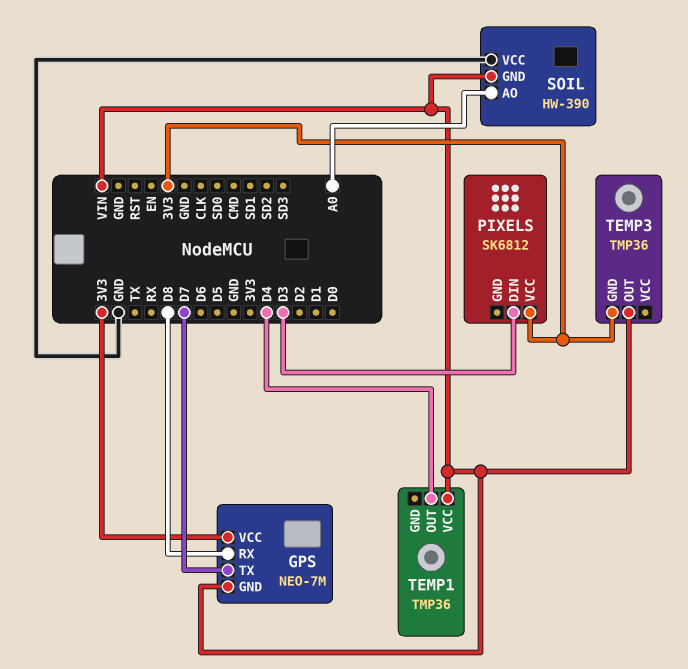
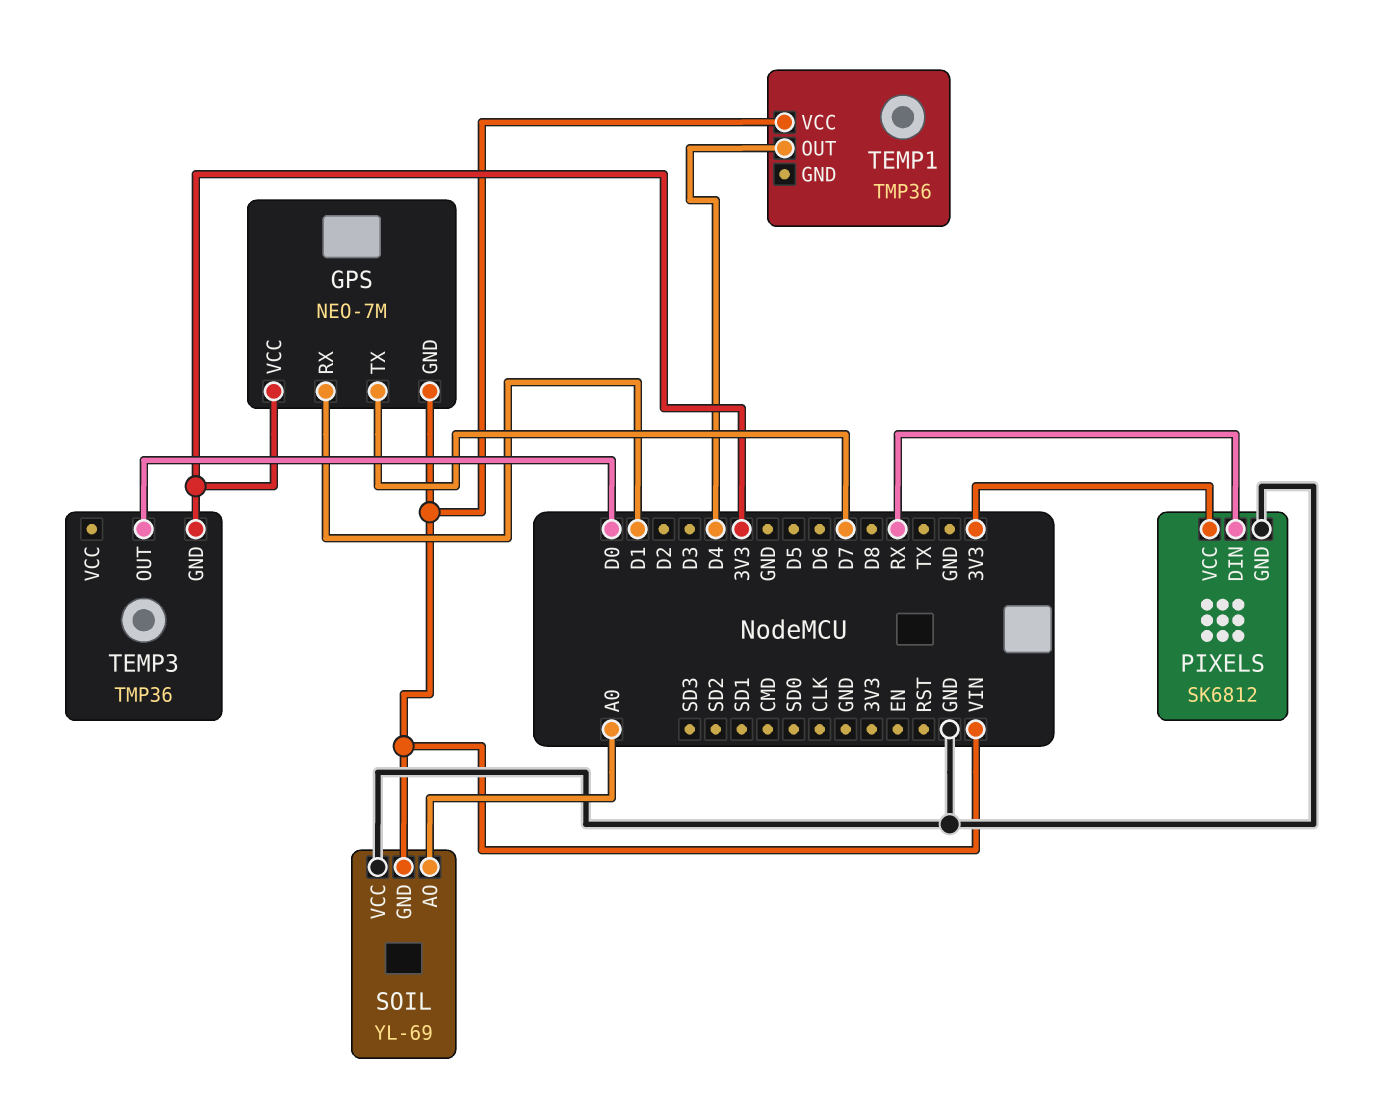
GPS pin RX: D8 -> D1
PIXELS pin DIN: D3 -> RX
PIXELS pin GND: none -> GND
SOIL: HW-390 -> YL-69
TEMP3 pin OUT: VIN -> D0

